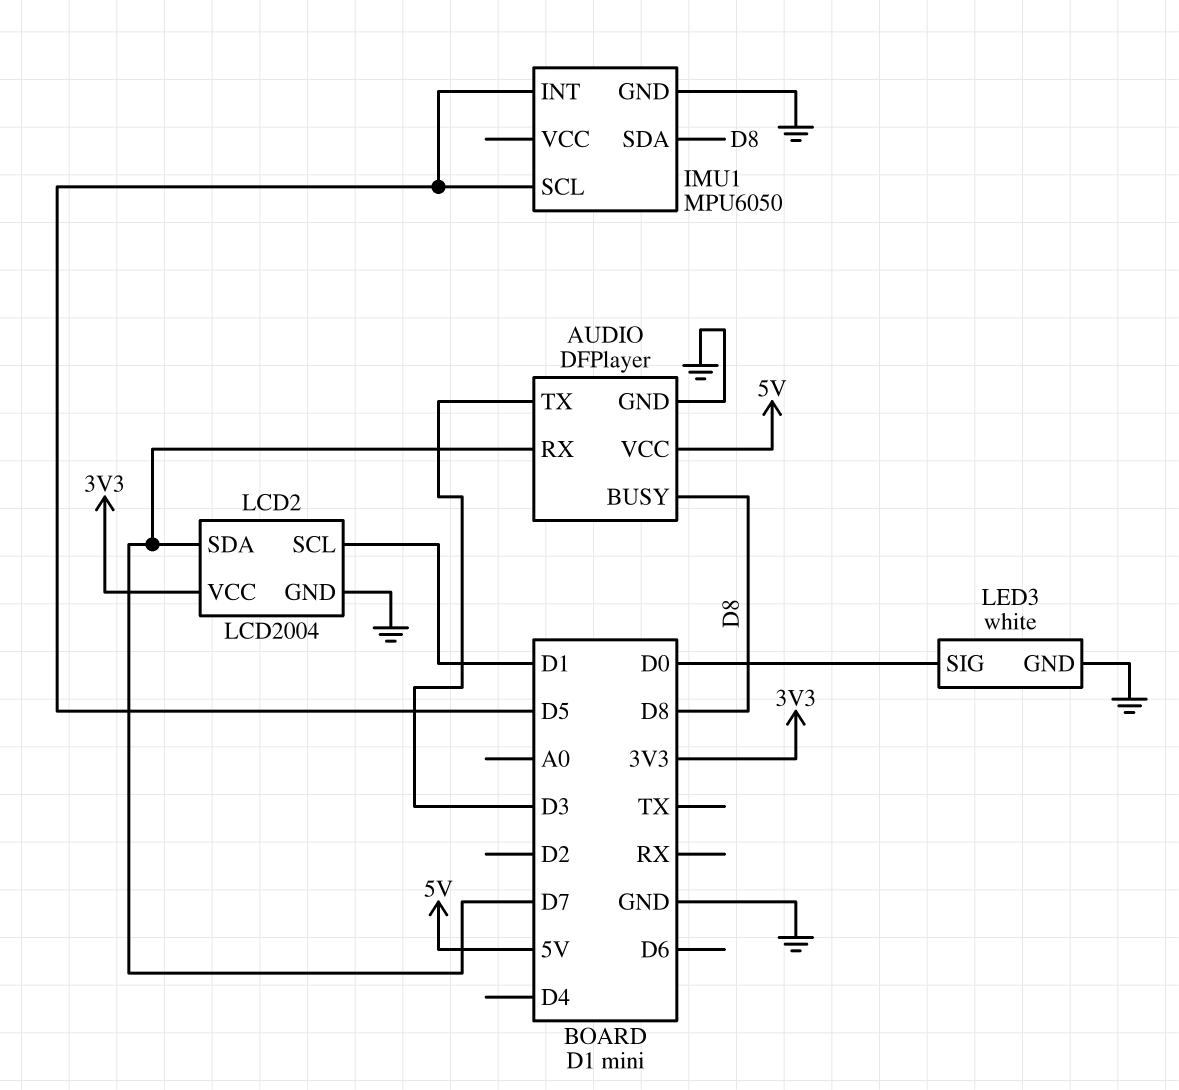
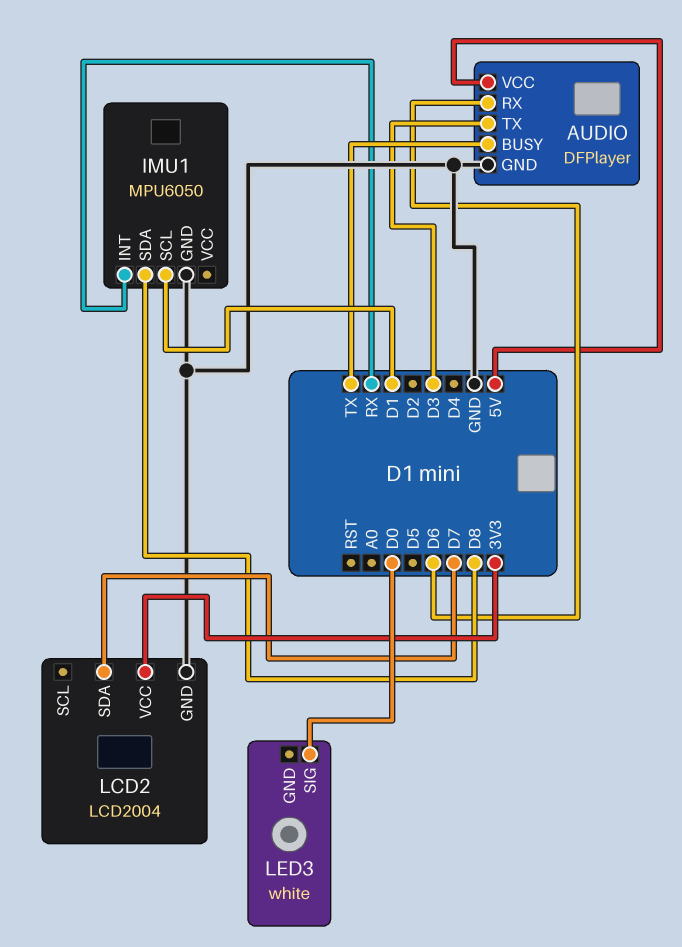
AUDIO pin BUSY: D8 -> TX
AUDIO pin RX: D7 -> D6
IMU1 pin INT: D5 -> RX
IMU1 pin SCL: D5 -> D1
LCD2 pin SCL: D1 -> none
LED3 pin GND: GND -> none

